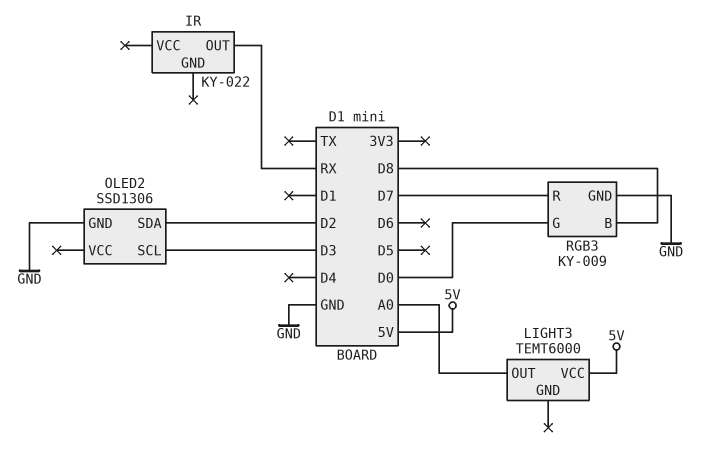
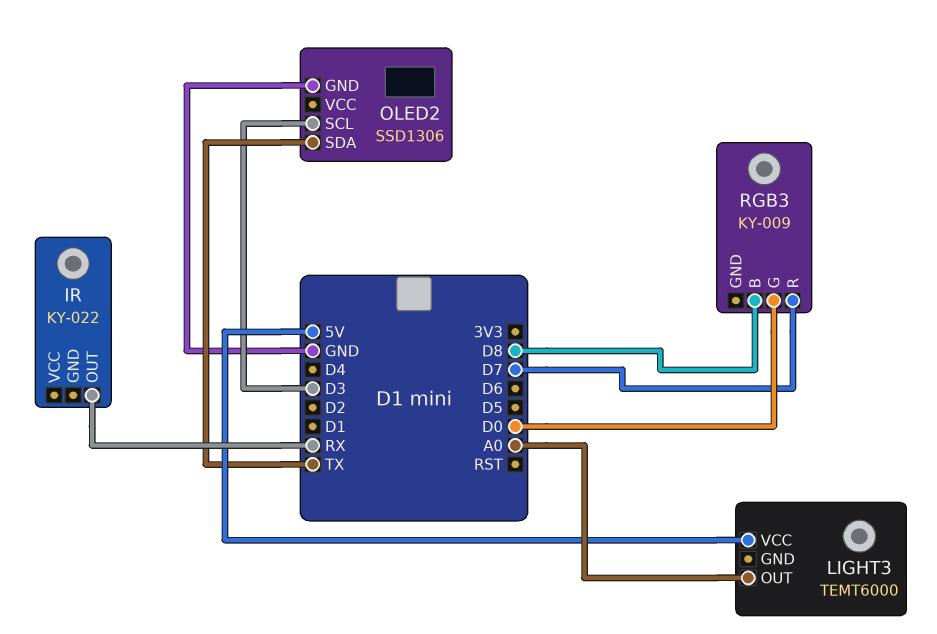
OLED2 pin SDA: D2 -> TX
RGB3 pin GND: GND -> none

